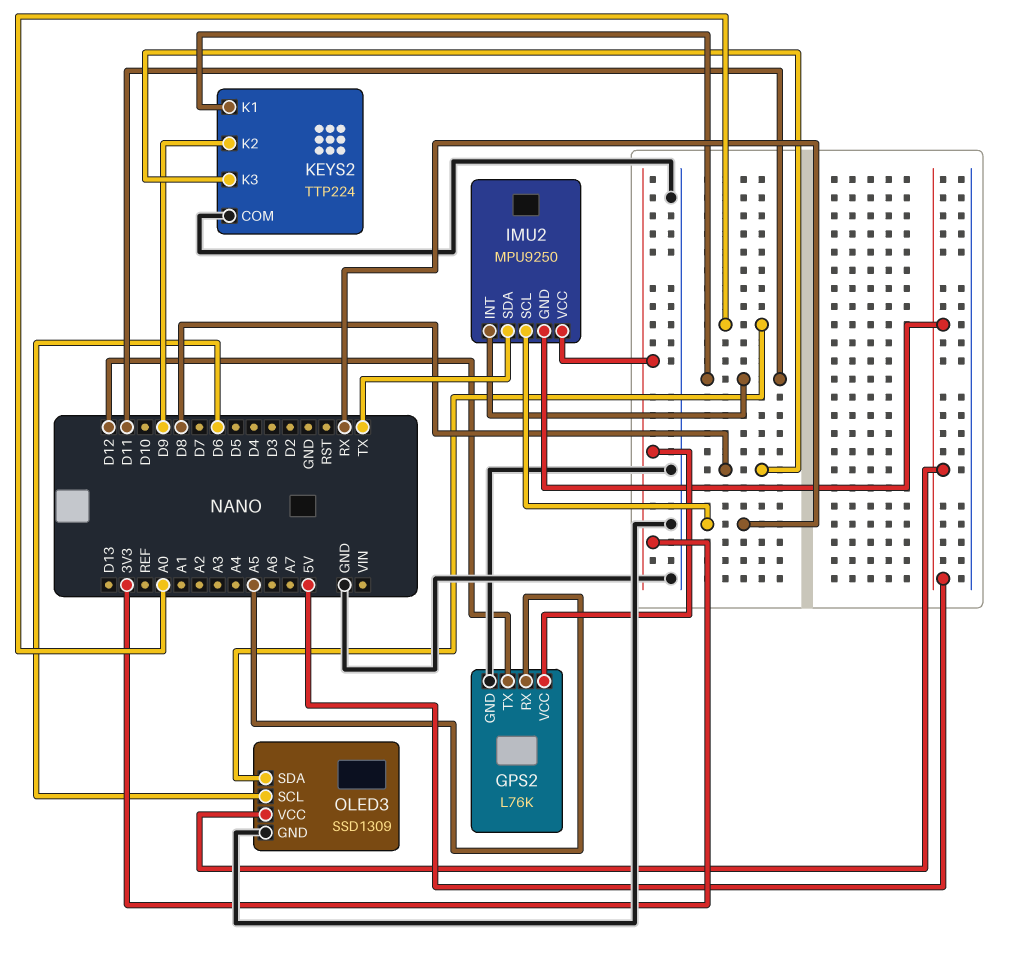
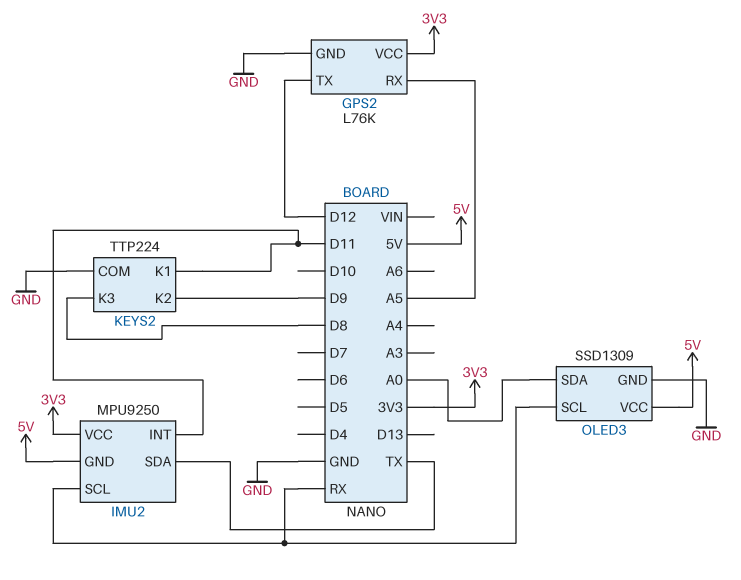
OLED3 pin SCL: D6 -> RX

